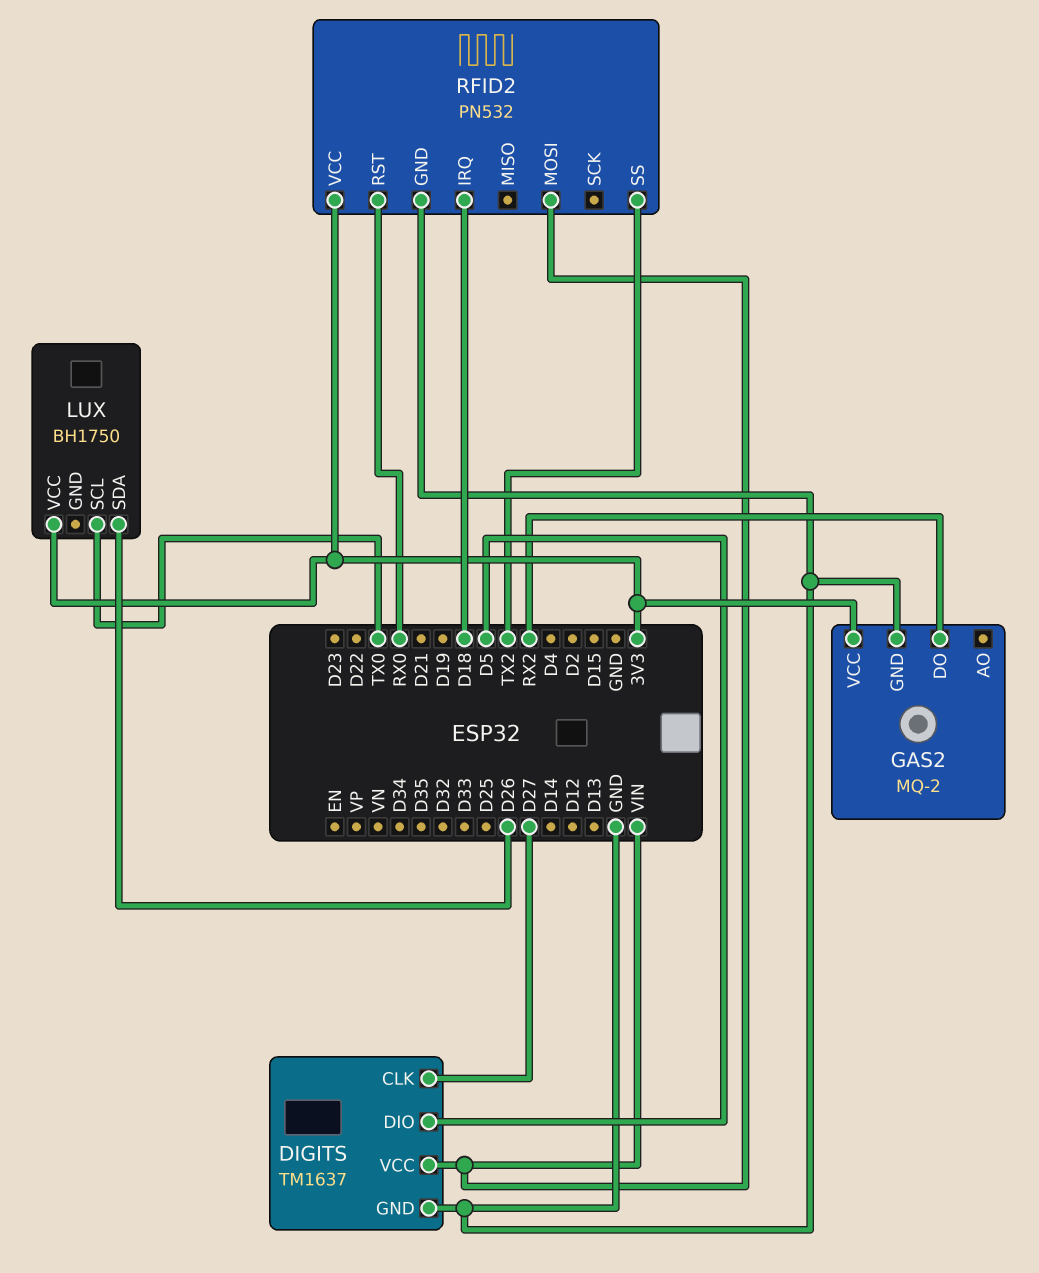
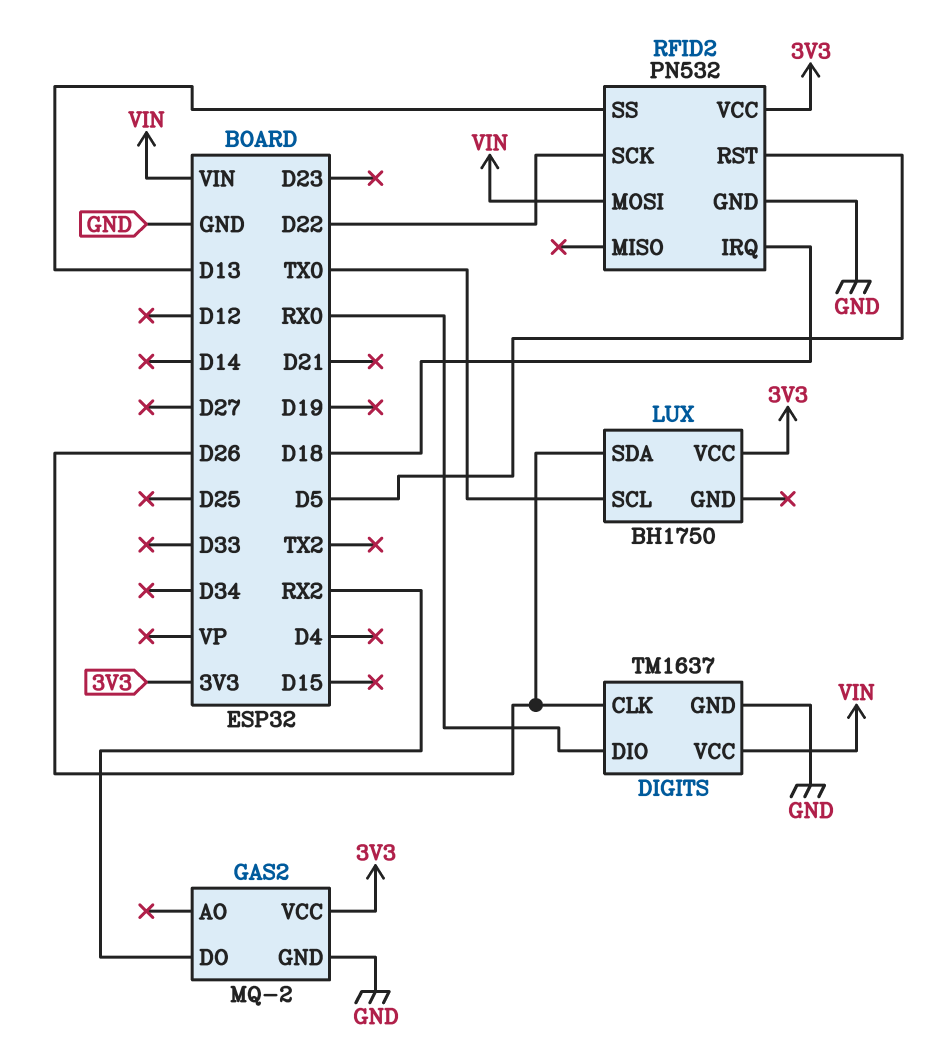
DIGITS pin CLK: D27 -> D26
DIGITS pin DIO: D5 -> RX0
RFID2 pin RST: RX0 -> D5
RFID2 pin SCK: none -> D22
RFID2 pin SS: TX2 -> D13

